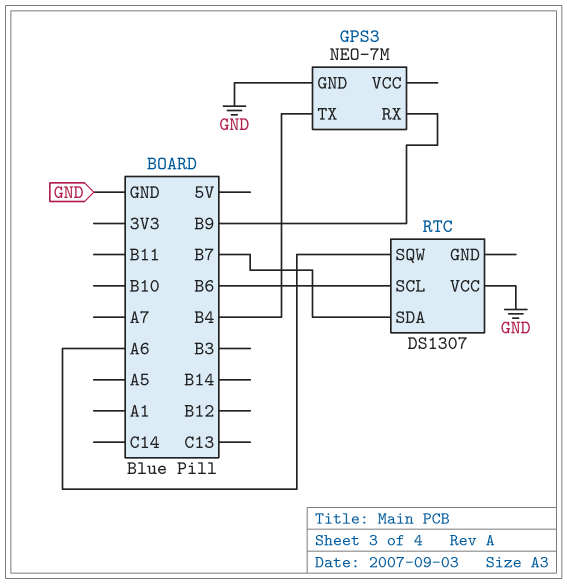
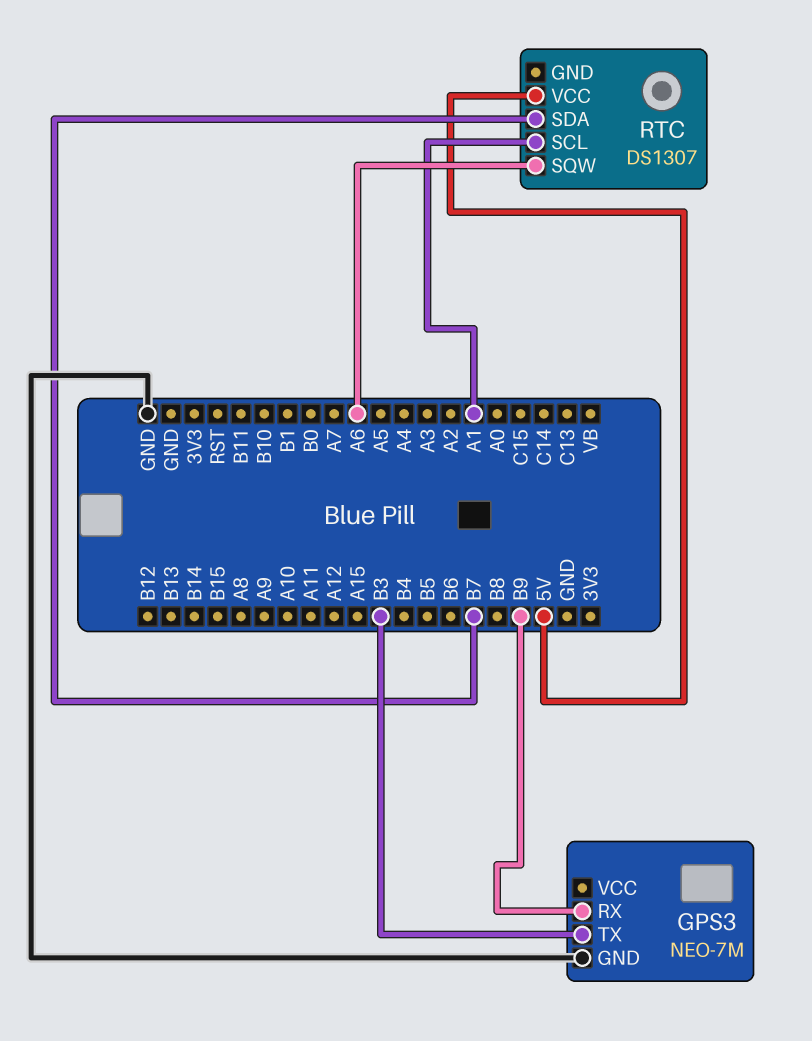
GPS3 pin TX: B4 -> B3
RTC pin SCL: B6 -> A1
RTC pin VCC: GND -> 5V

